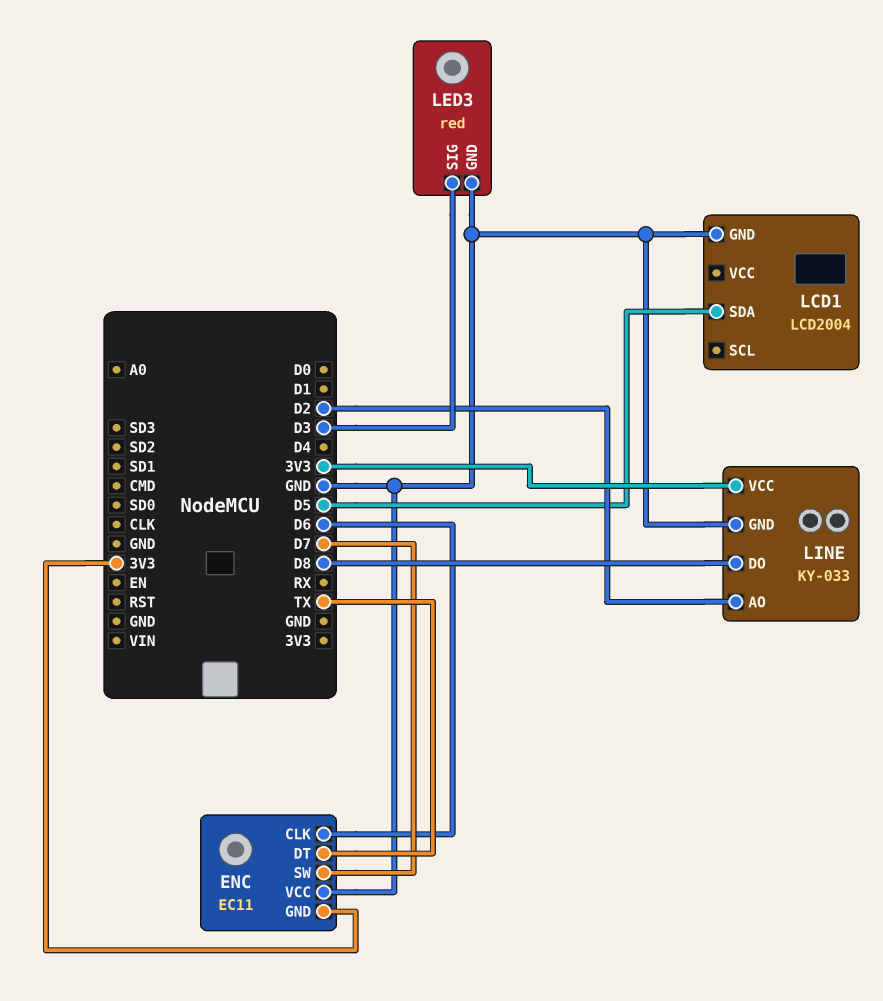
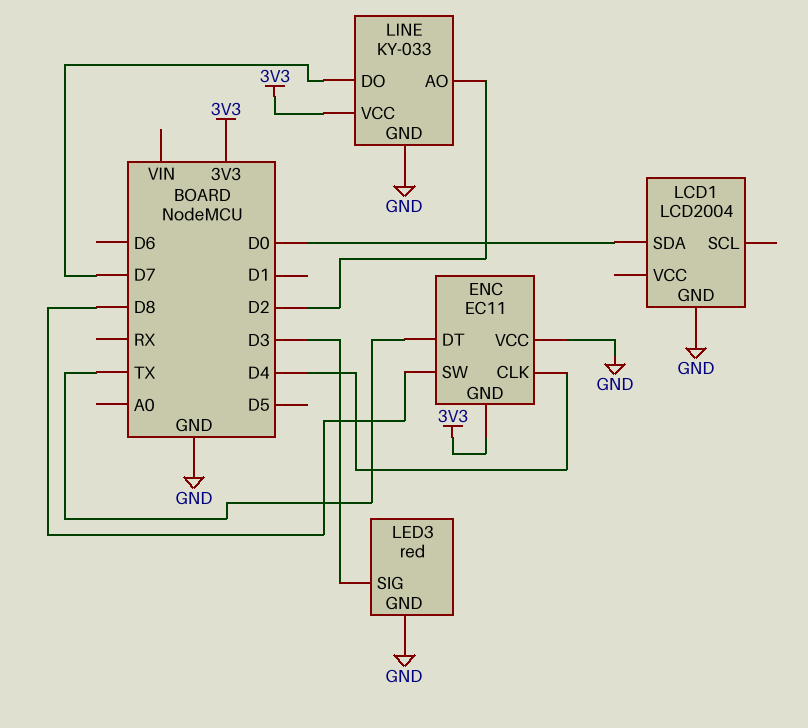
ENC pin CLK: D6 -> D4
ENC pin SW: D7 -> D8
LCD1 pin SDA: D5 -> D0
LINE pin DO: D8 -> D7

